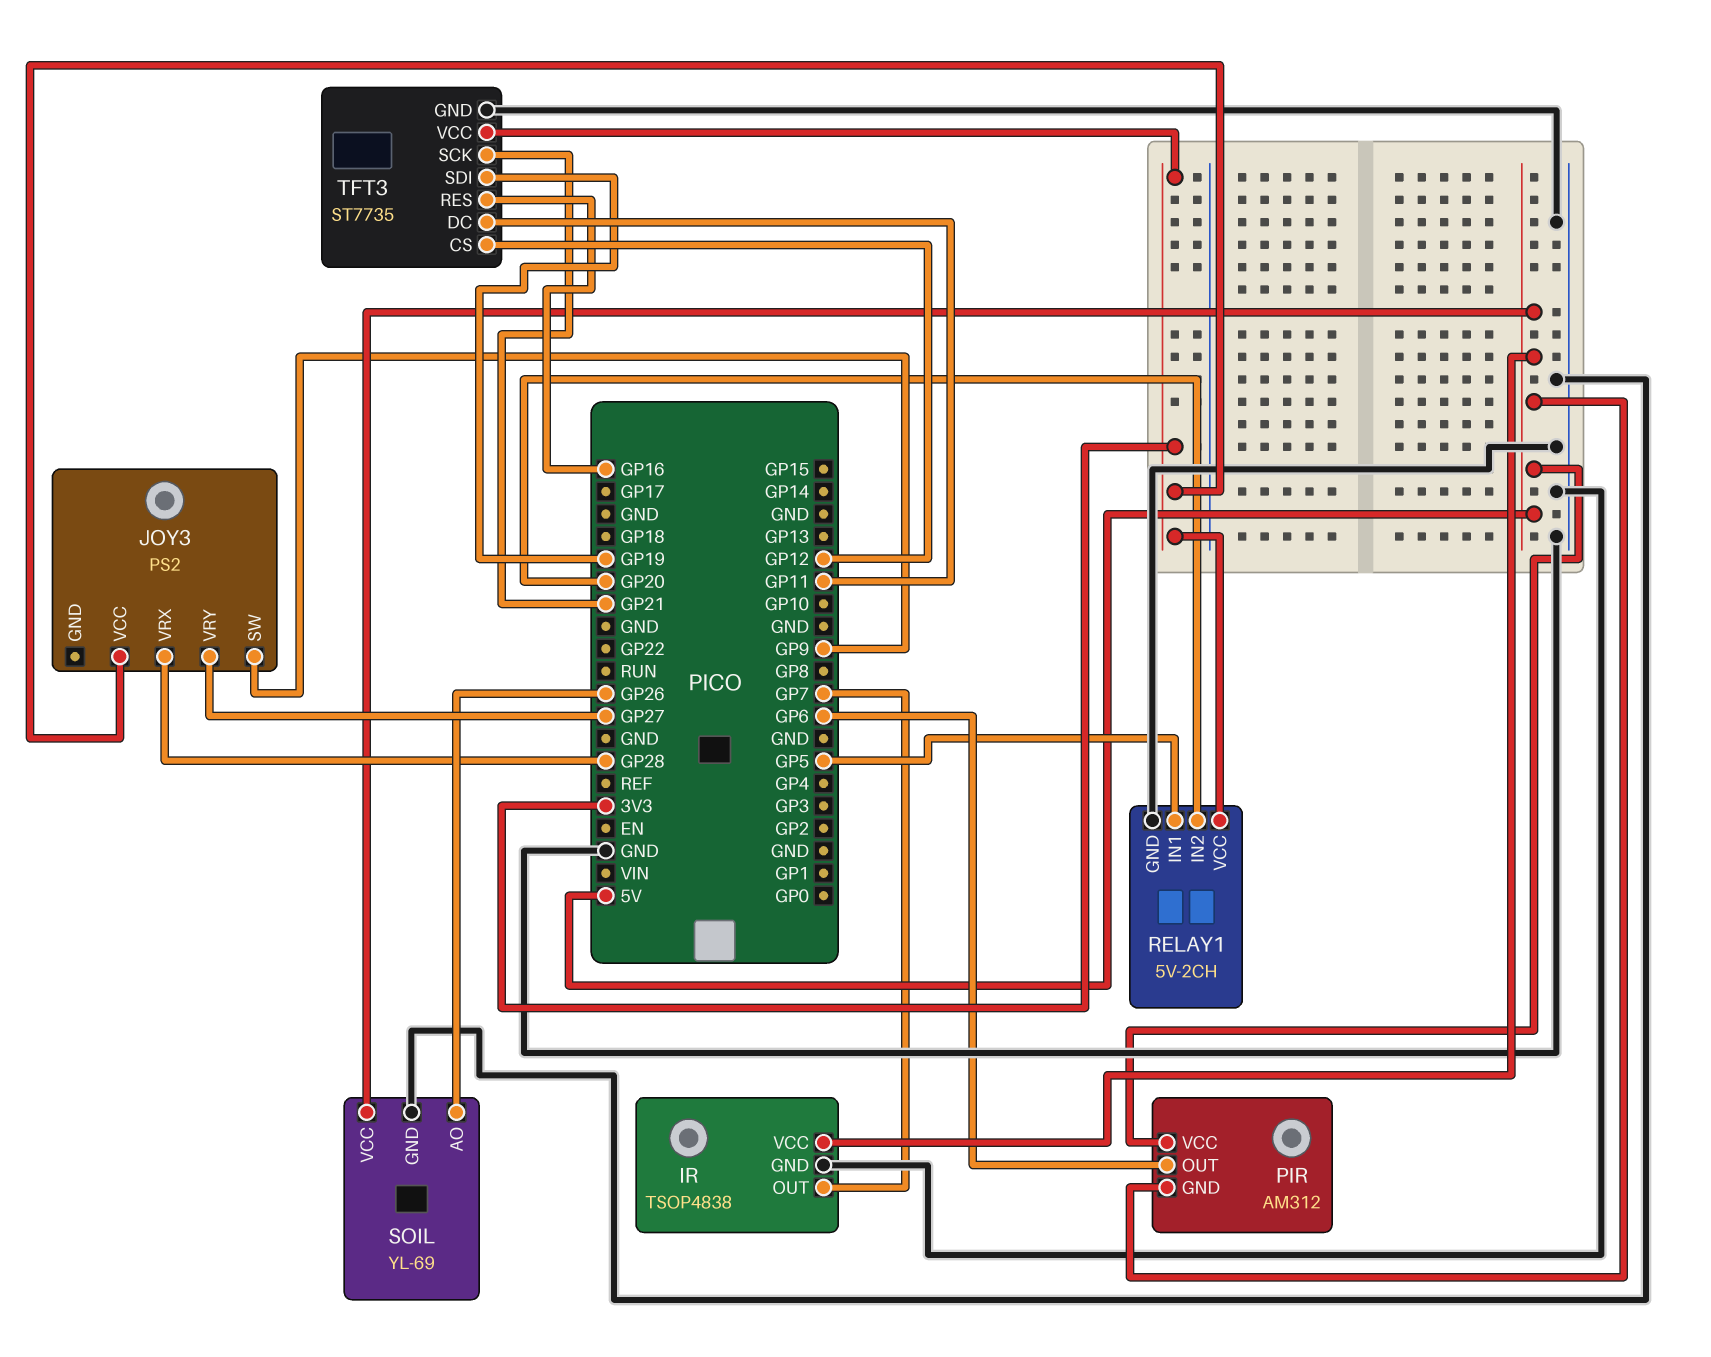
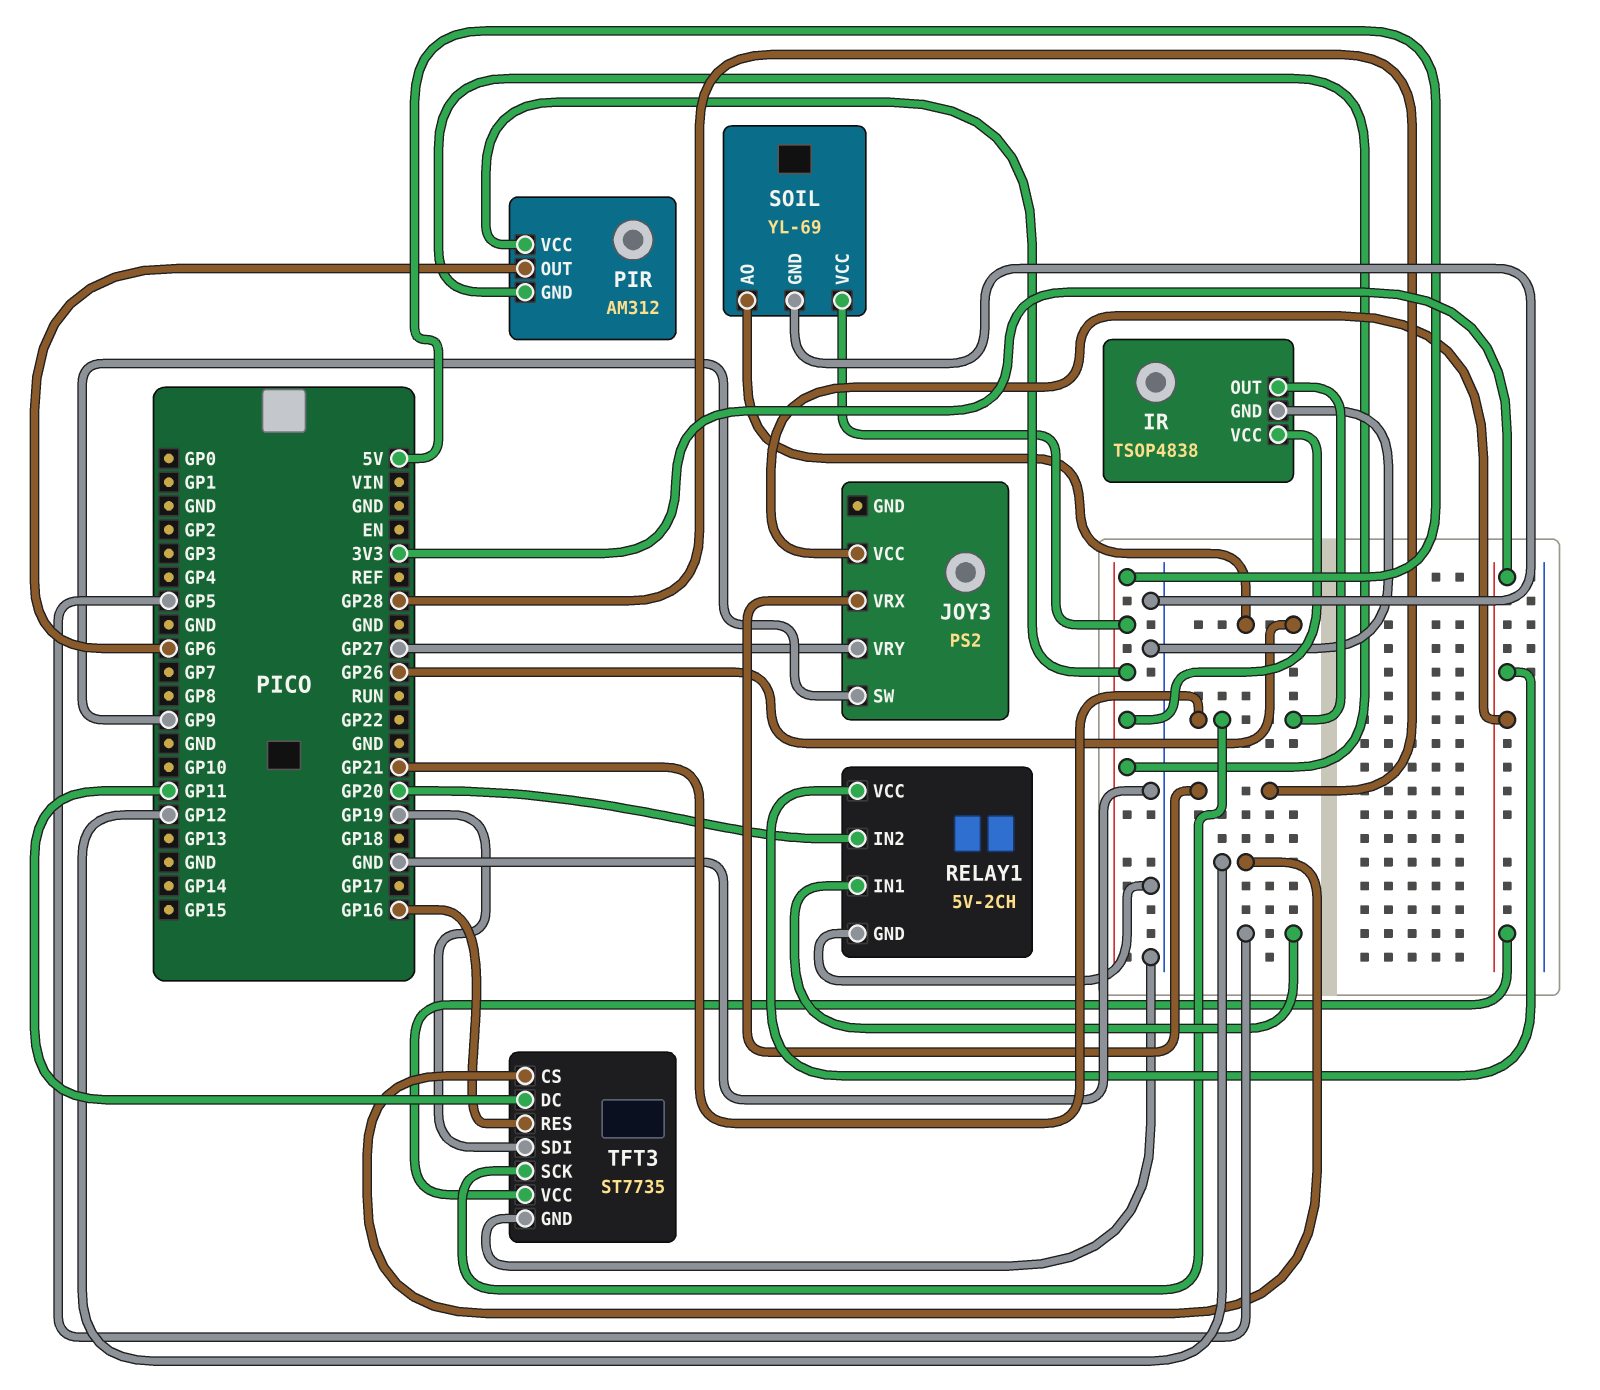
IR pin OUT: GP7 -> GP21

